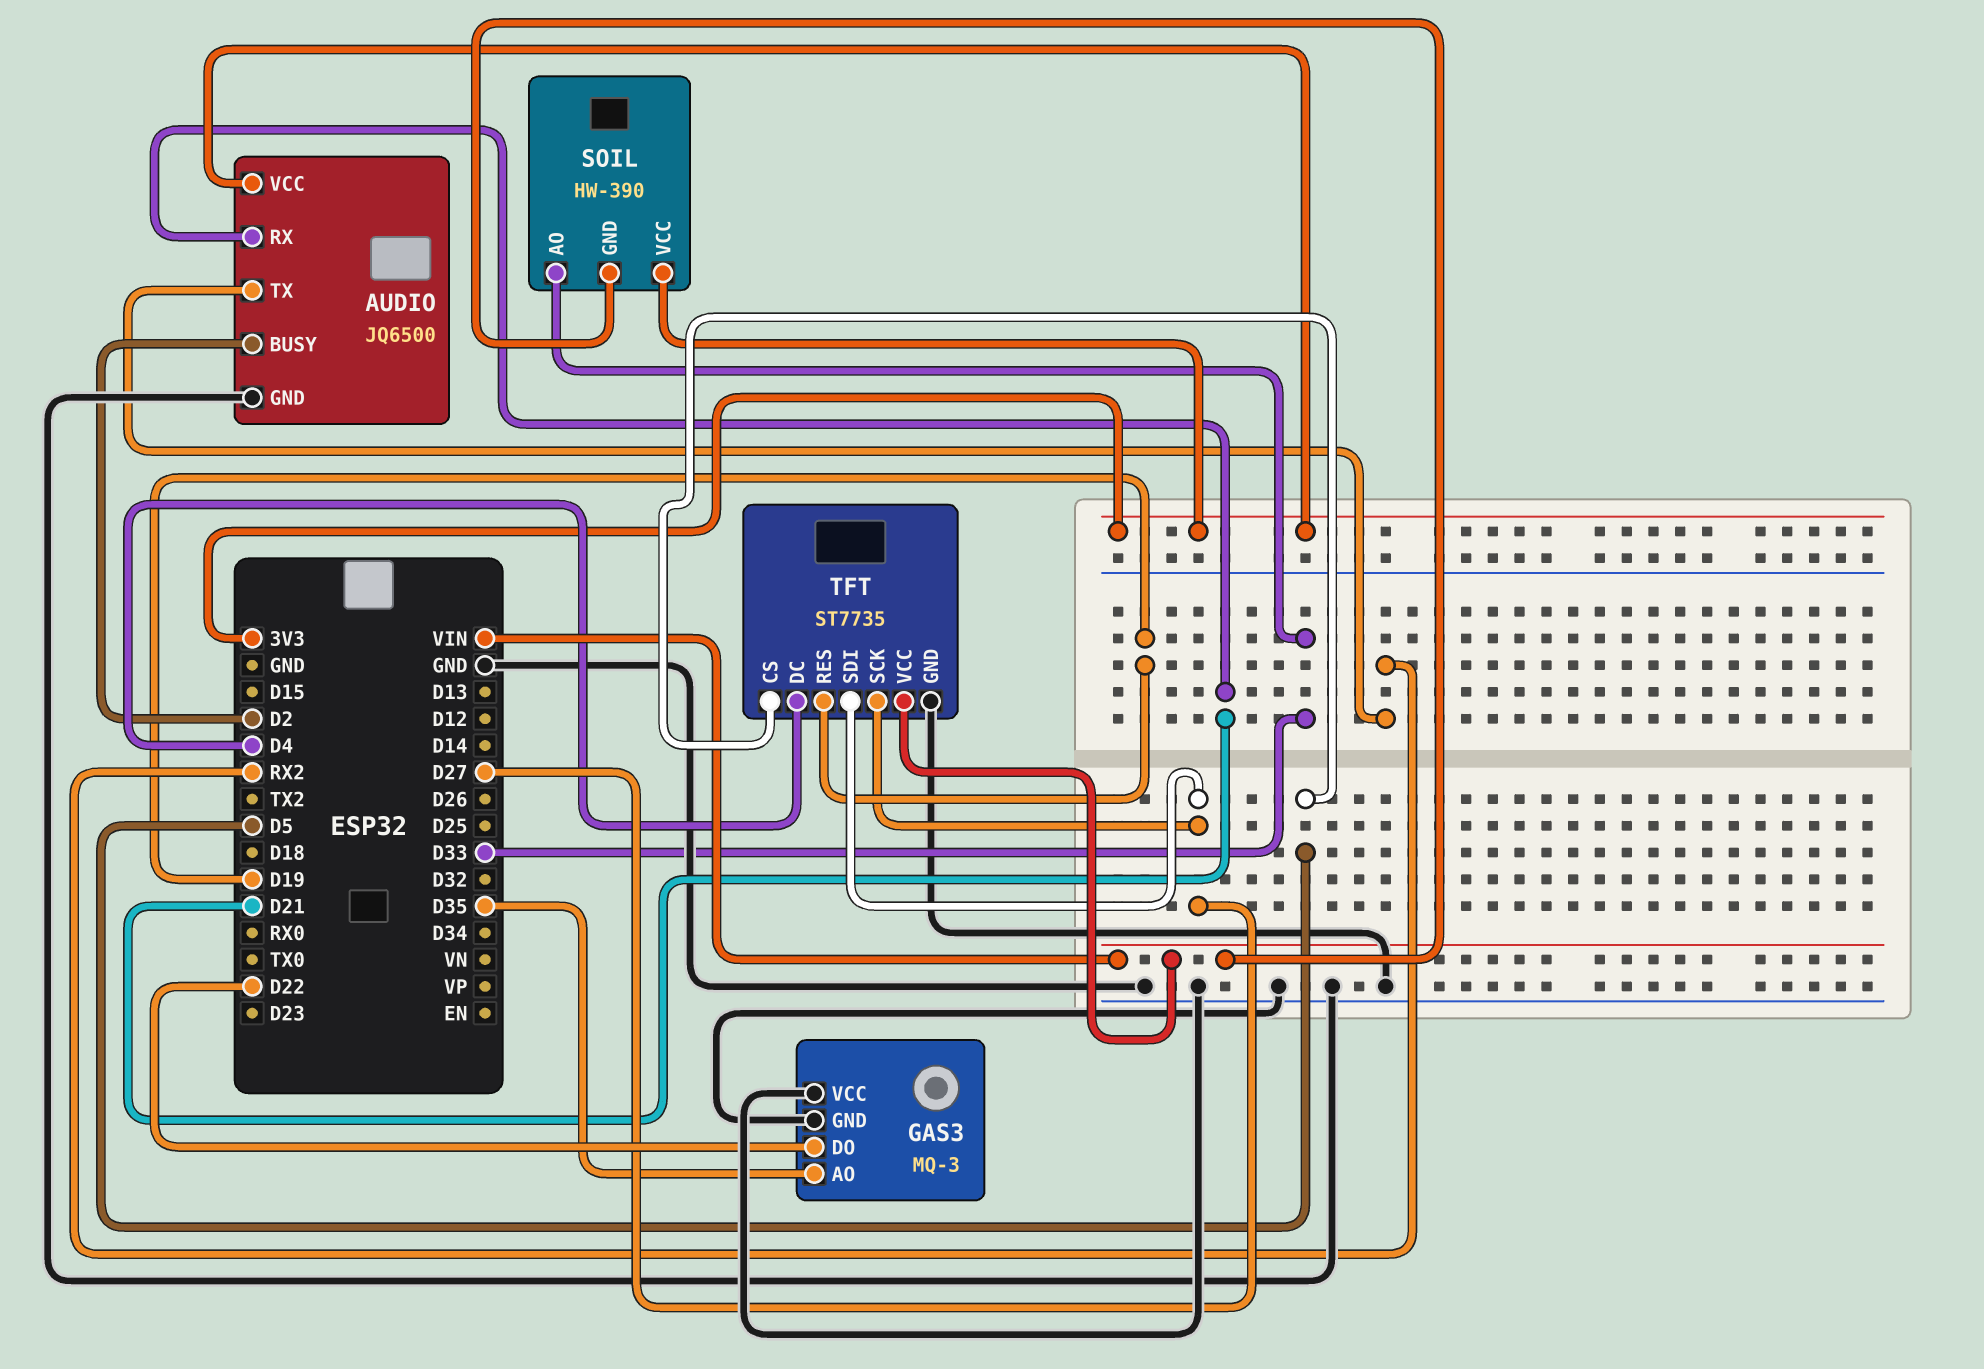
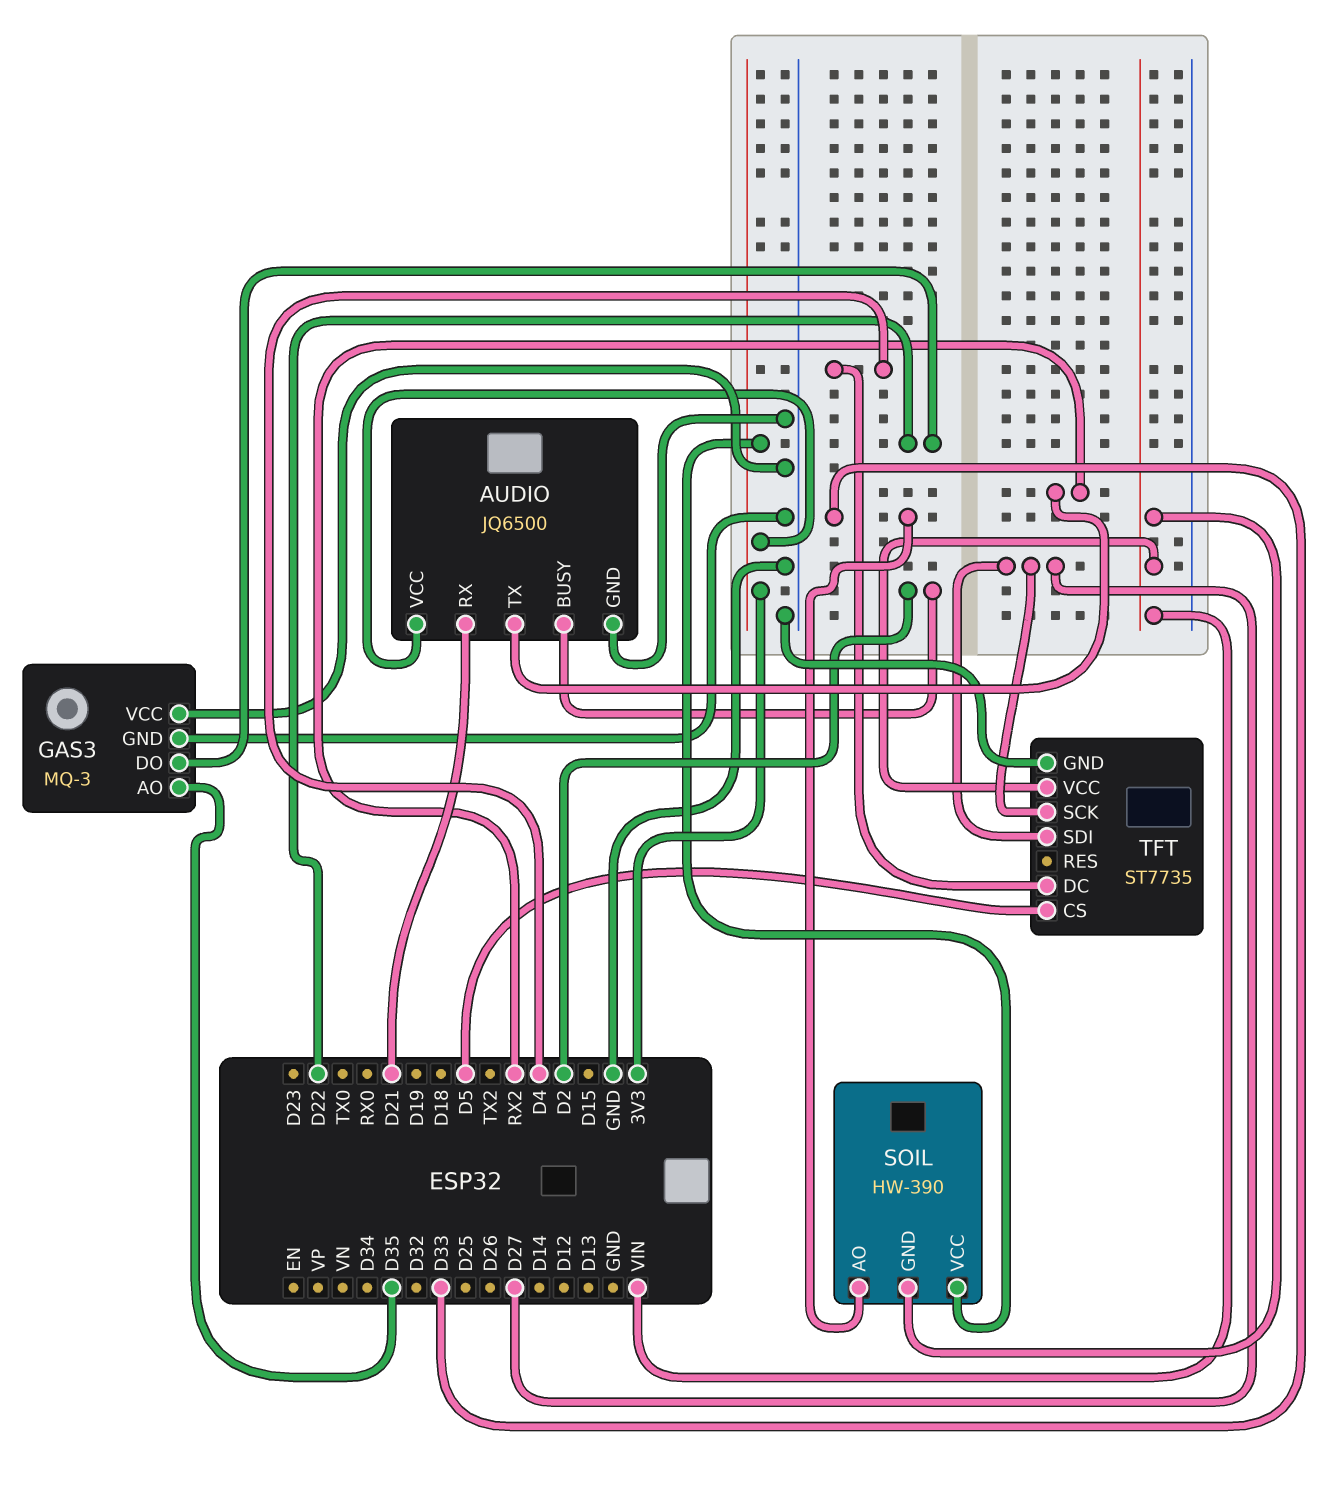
TFT pin RES: D19 -> none

